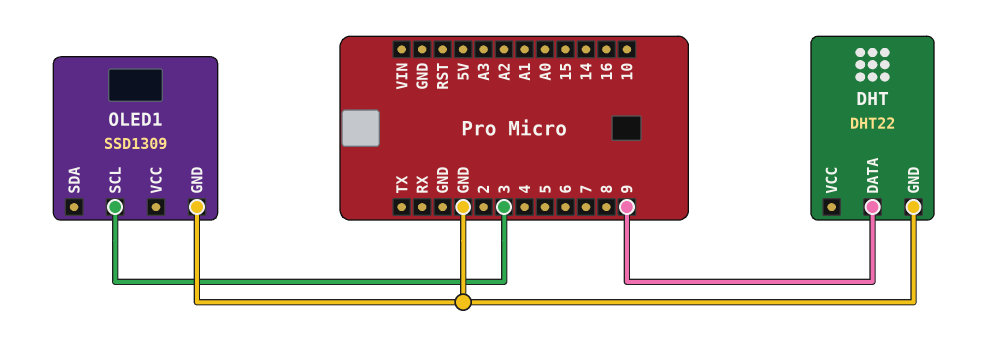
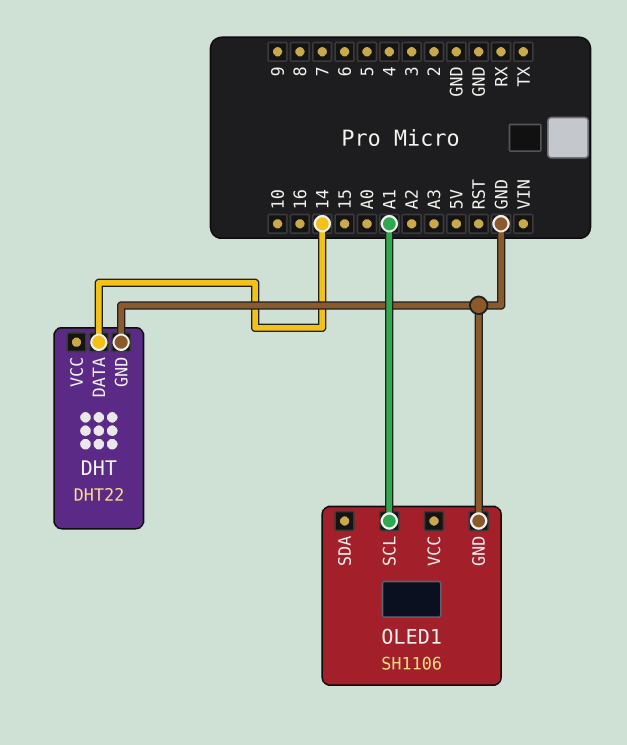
DHT pin DATA: 9 -> 14
OLED1: SSD1309 -> SH1106
OLED1 pin SCL: 3 -> A1

